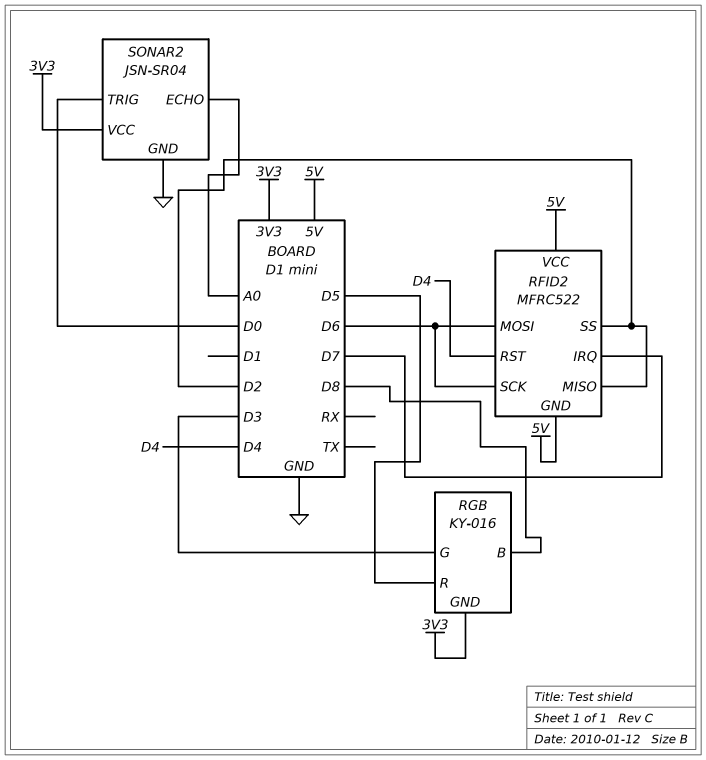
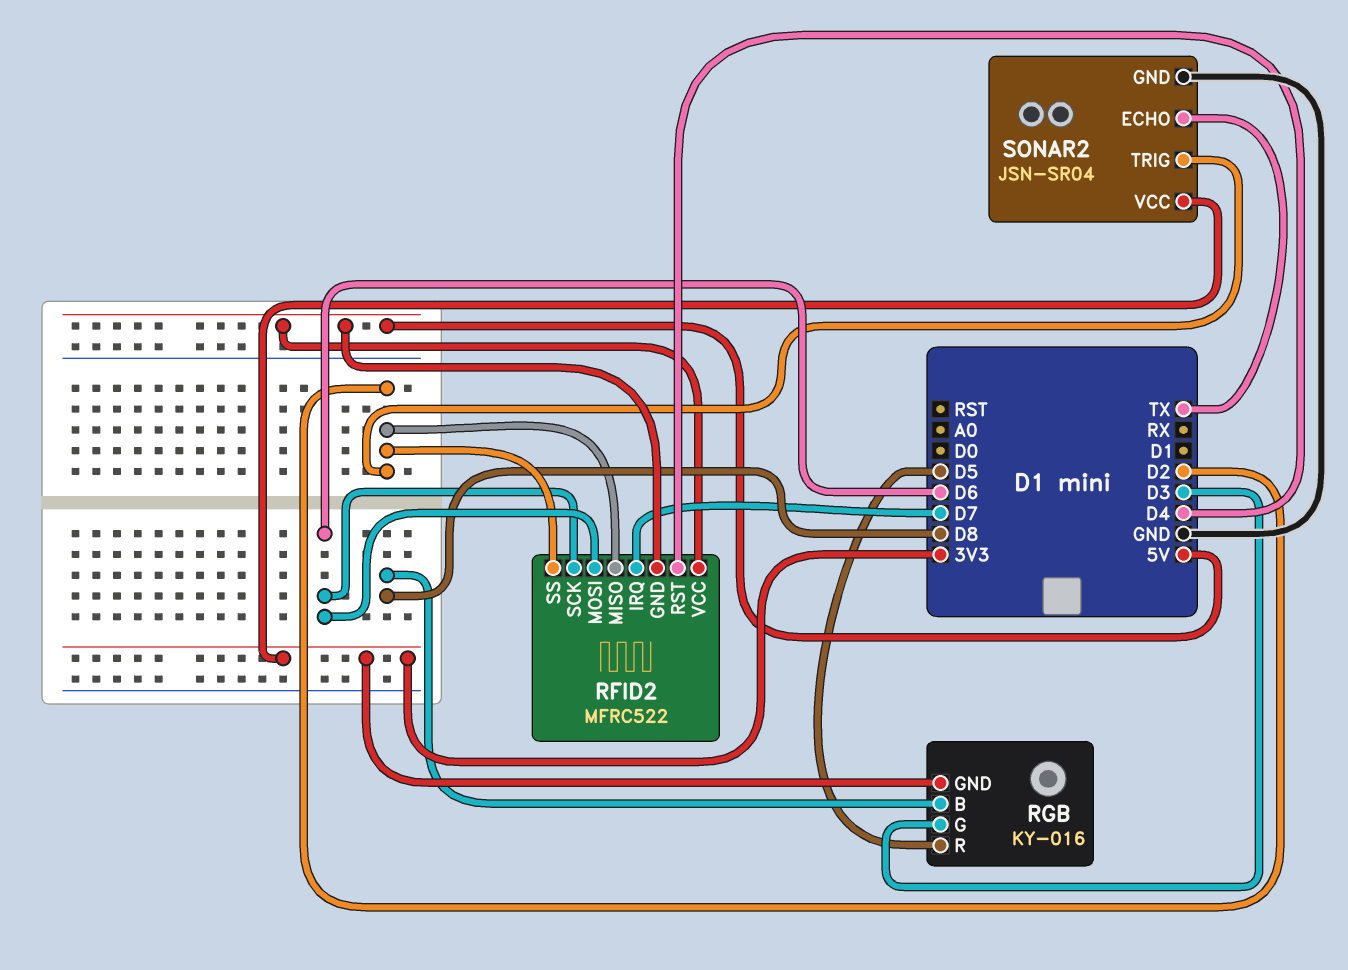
SONAR2 pin ECHO: A0 -> TX
SONAR2 pin TRIG: D0 -> D2

